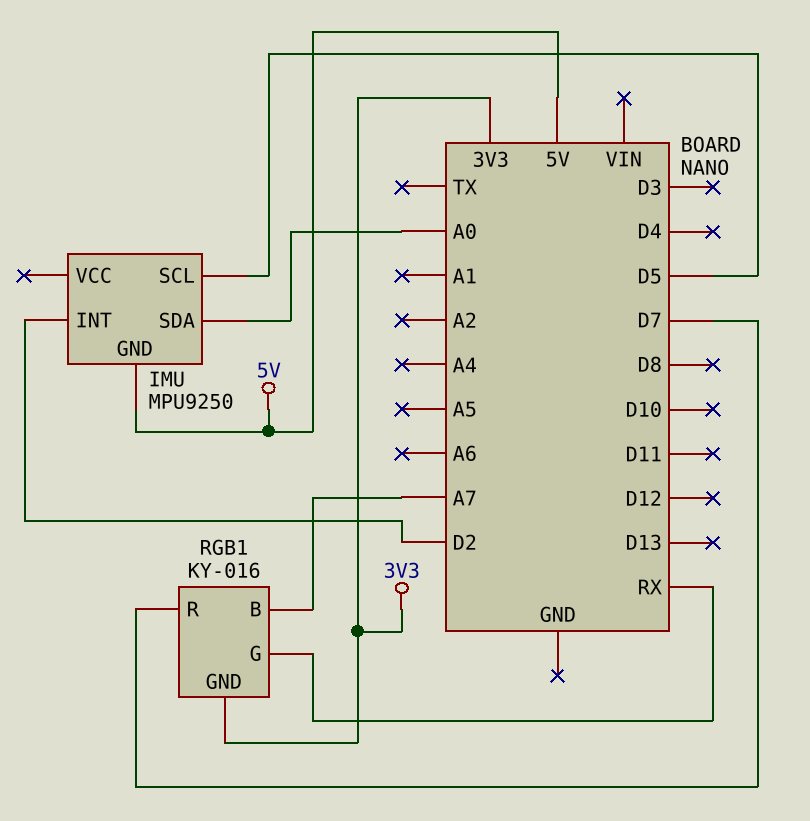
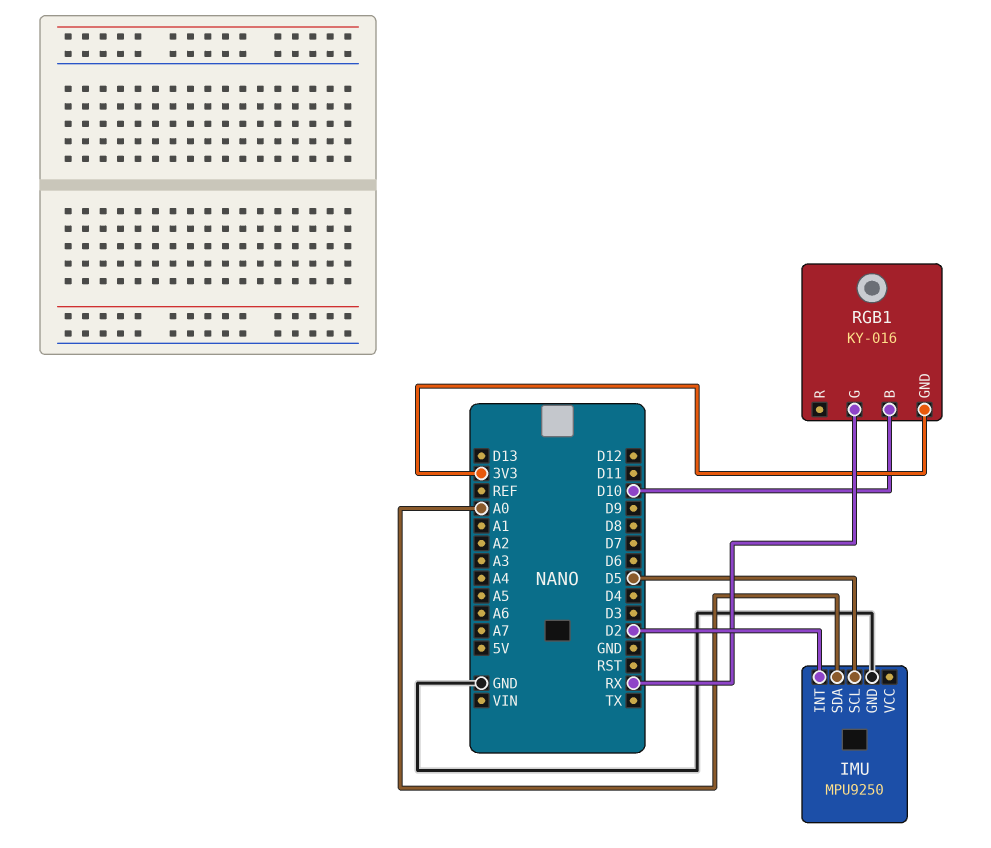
IMU pin GND: 5V -> GND
RGB1 pin B: A7 -> D10
RGB1 pin R: D7 -> none

